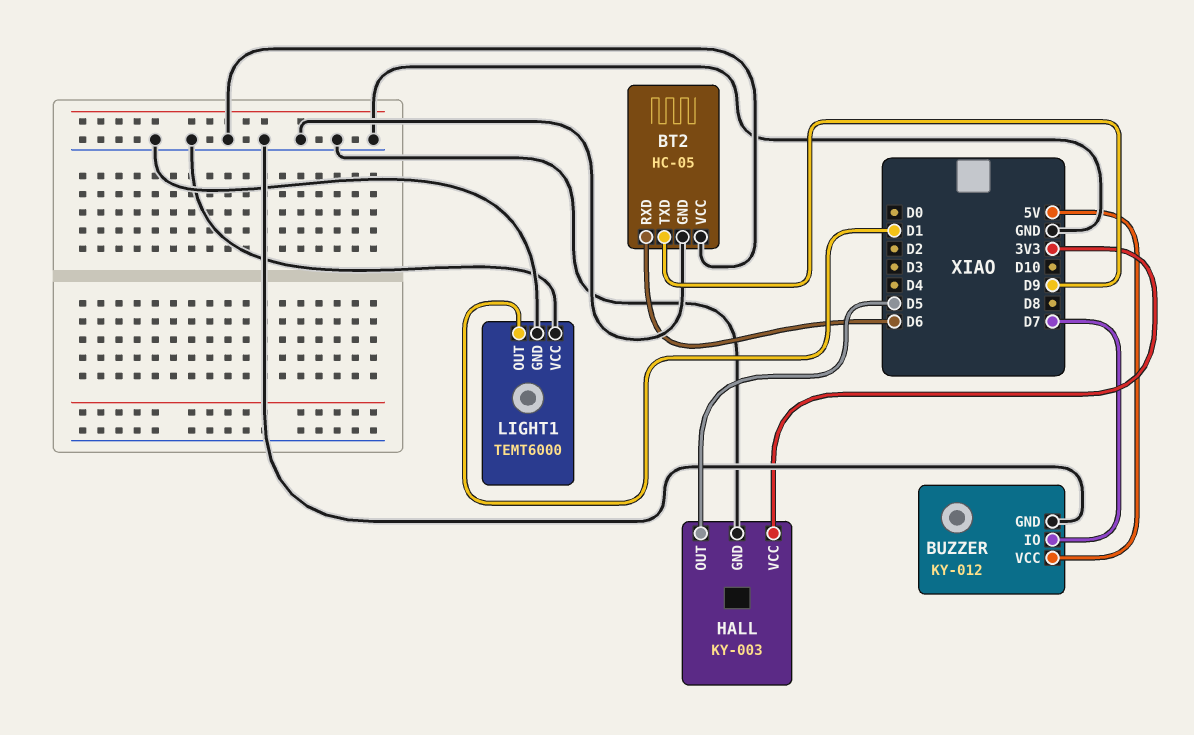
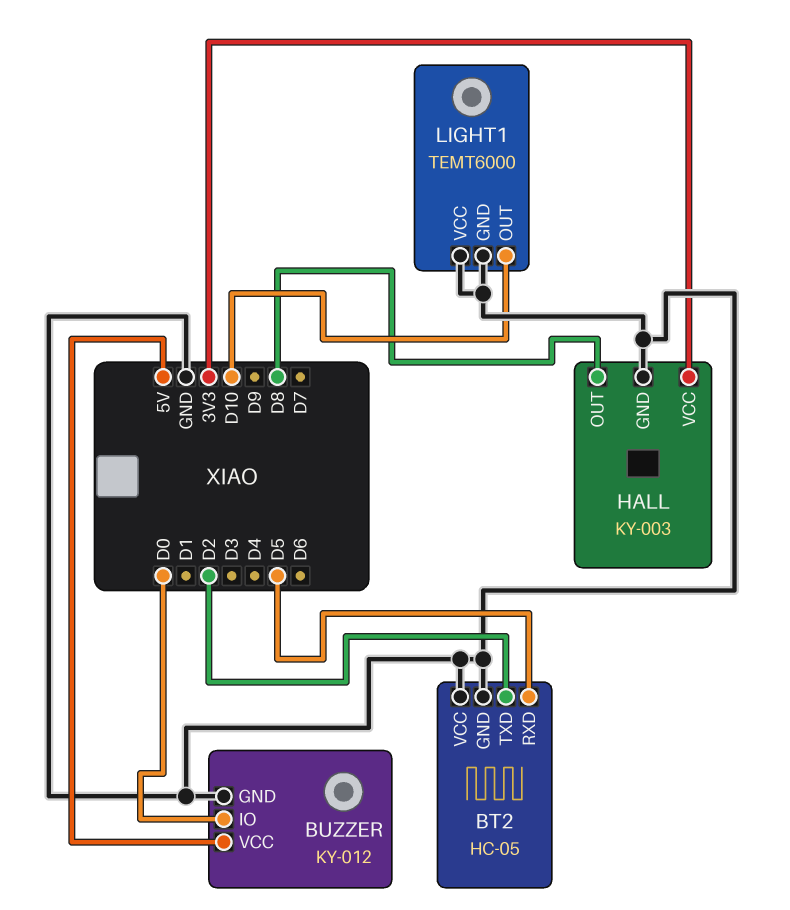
BT2 pin RXD: D6 -> D5
BT2 pin TXD: D9 -> D2
BUZZER pin IO: D7 -> D0
HALL pin OUT: D5 -> D8
LIGHT1 pin OUT: D1 -> D10

